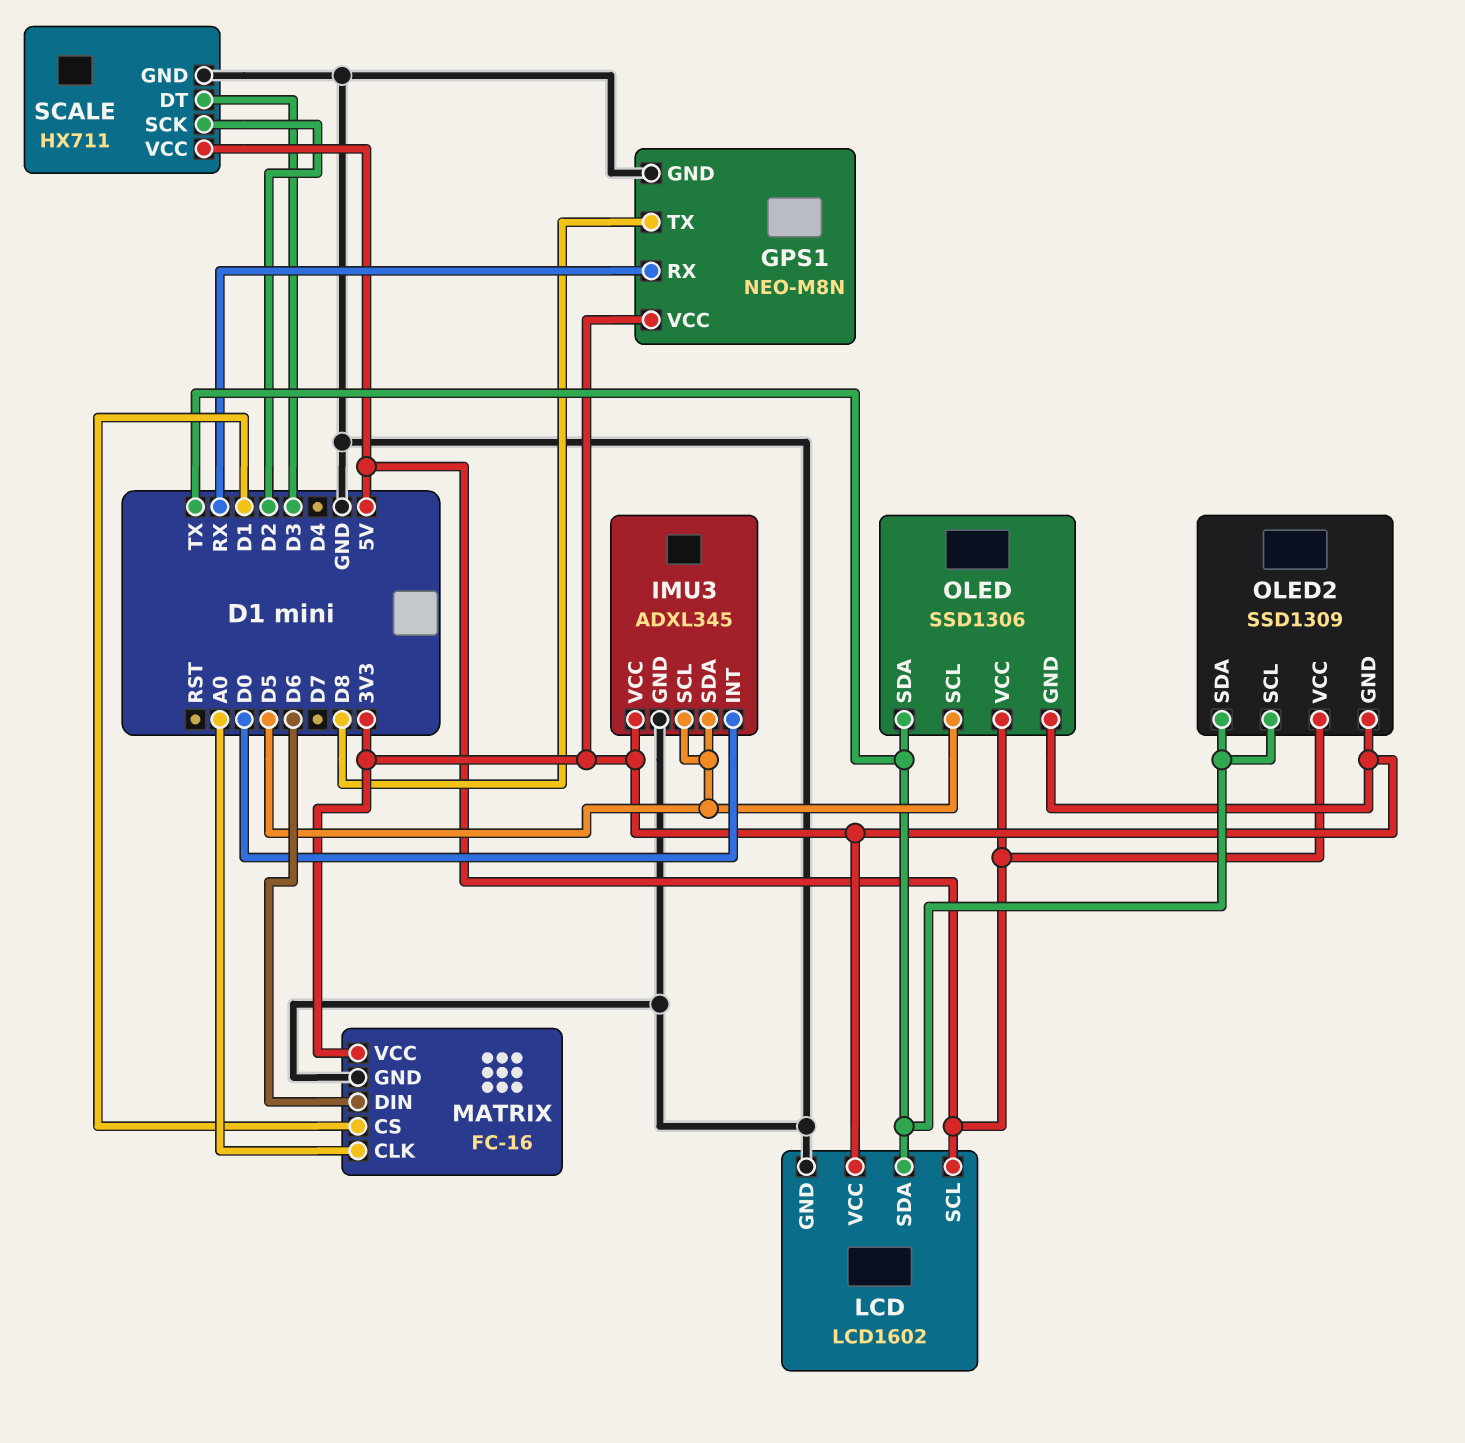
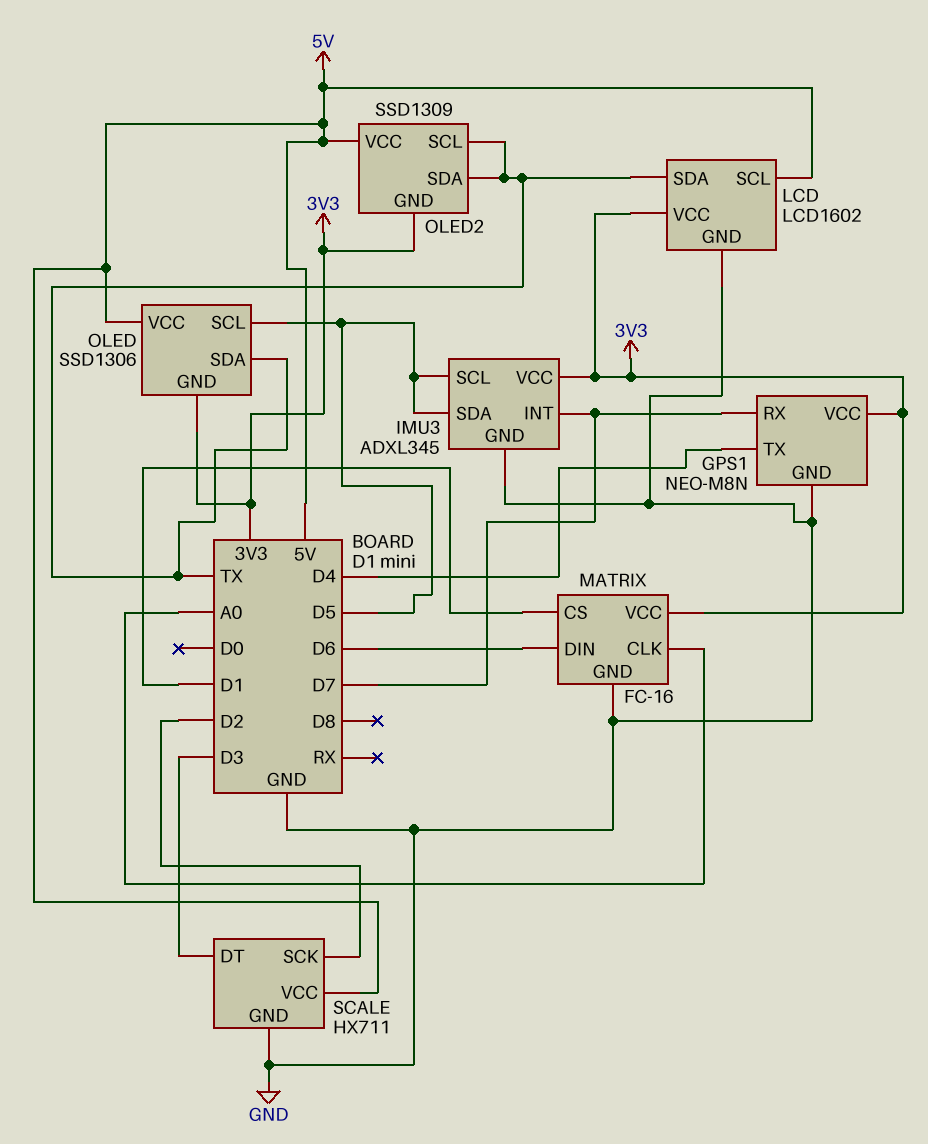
GPS1 pin RX: RX -> D7
GPS1 pin TX: D8 -> D4
IMU3 pin INT: D0 -> D7

